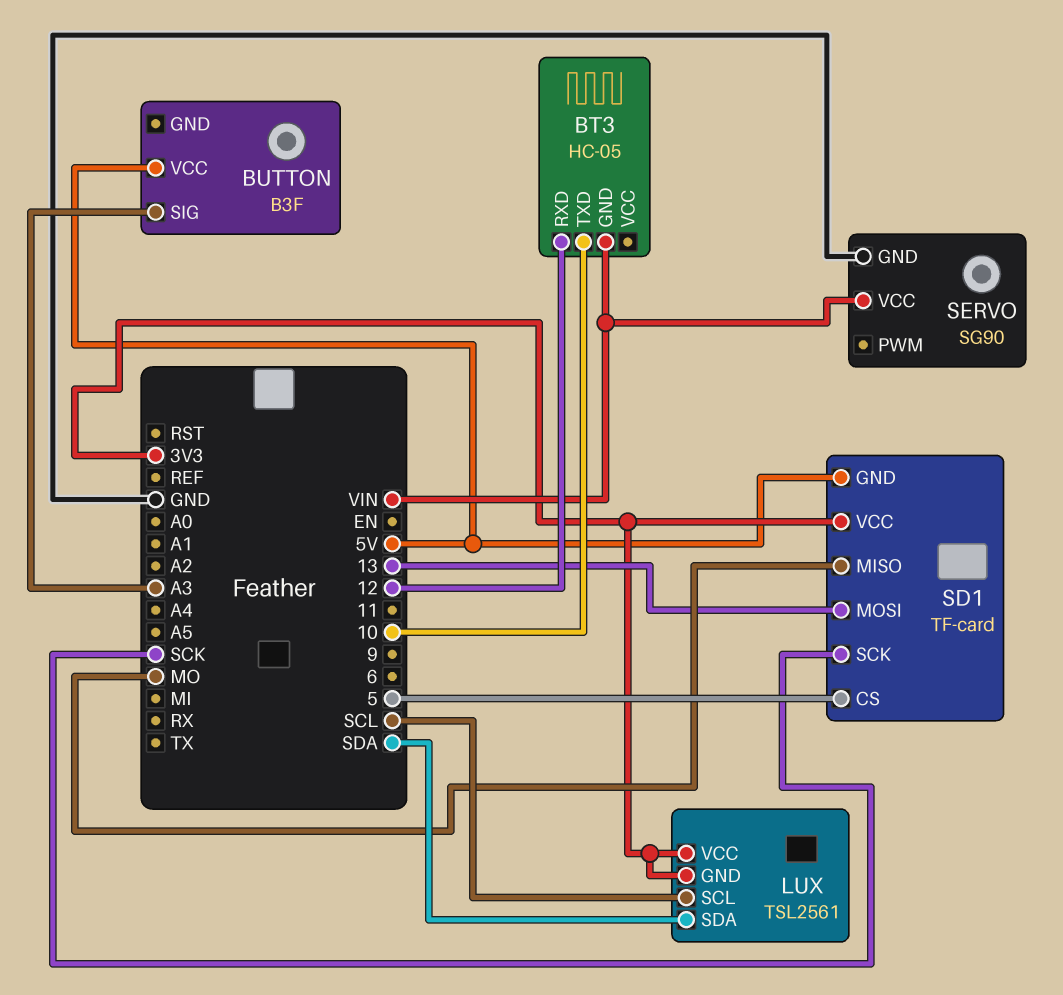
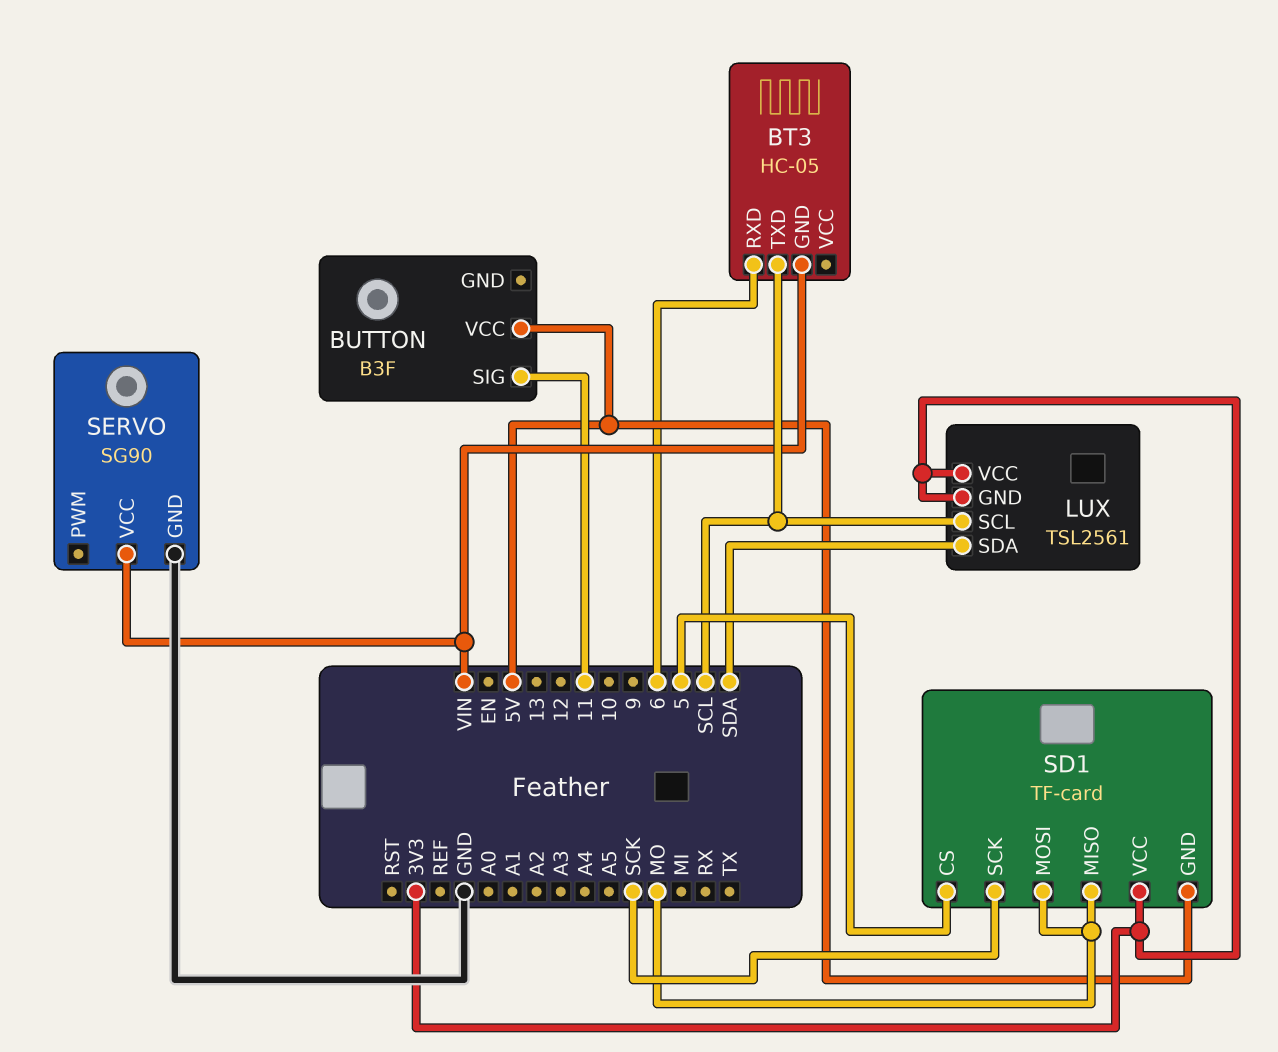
BT3 pin RXD: 12 -> 6
BT3 pin TXD: 10 -> SCL
BUTTON pin SIG: A3 -> 11
SD1 pin MOSI: 13 -> MO

